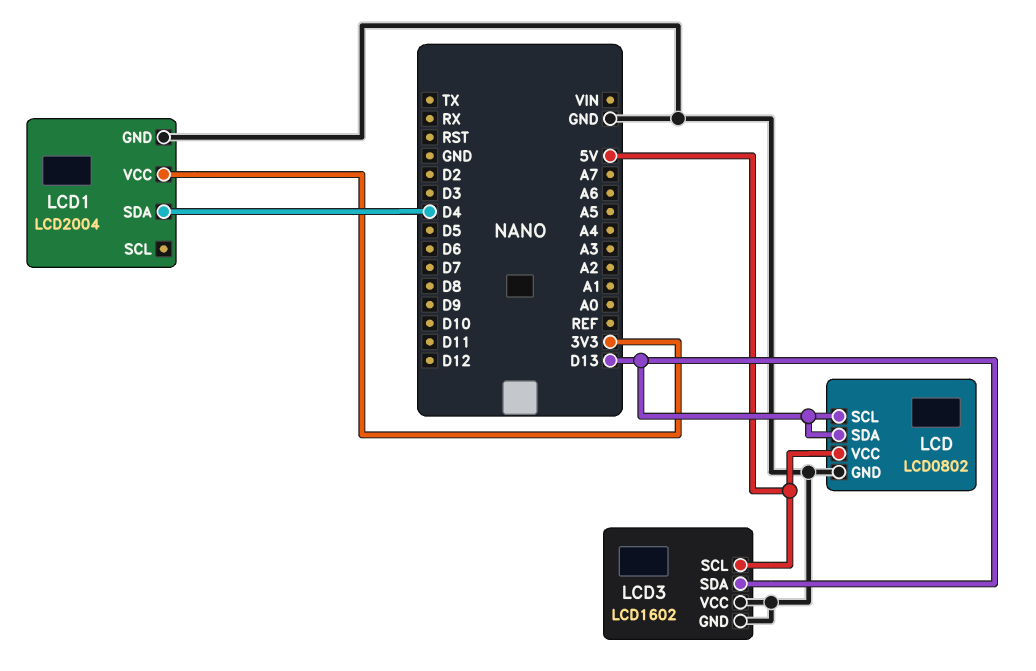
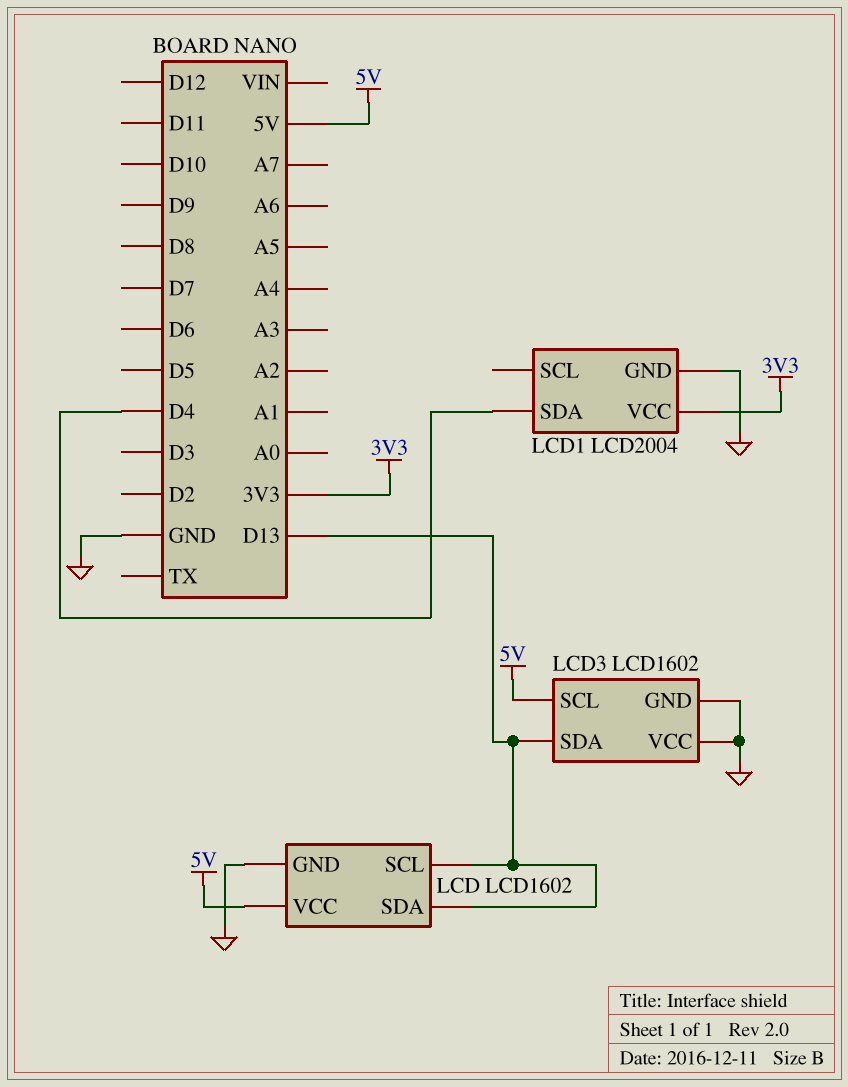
LCD: LCD0802 -> LCD1602

